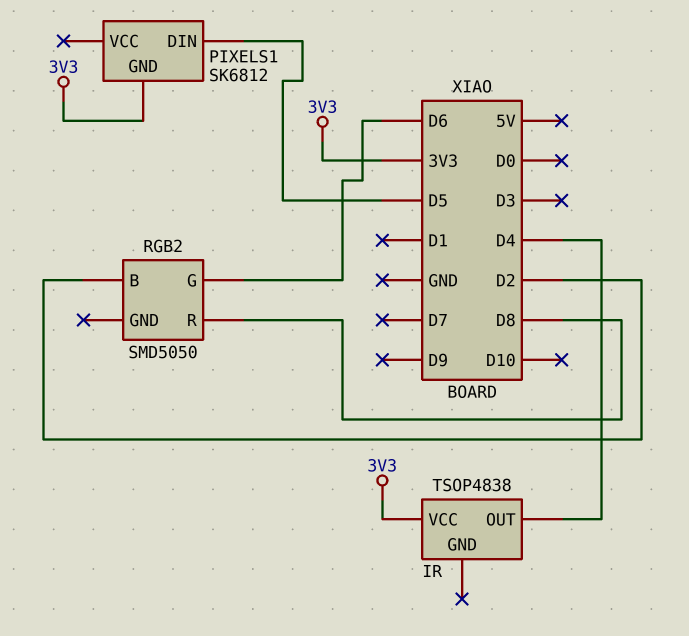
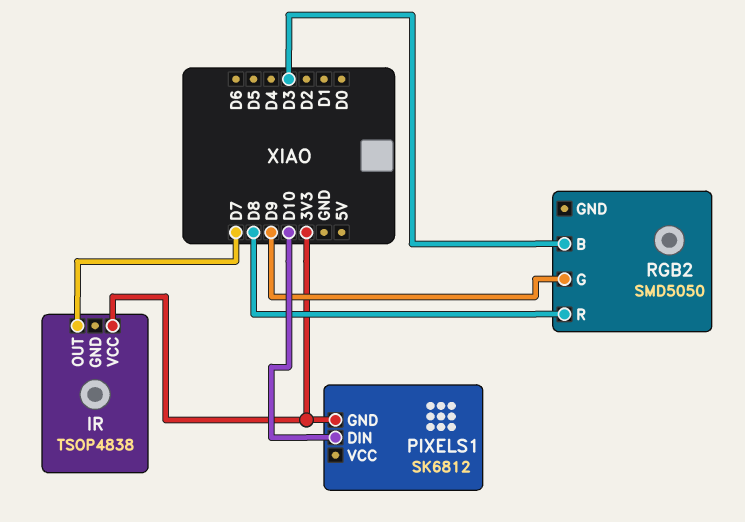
IR pin OUT: D4 -> D7
PIXELS1 pin DIN: D5 -> D10
RGB2 pin B: D2 -> D3
RGB2 pin G: D6 -> D9

